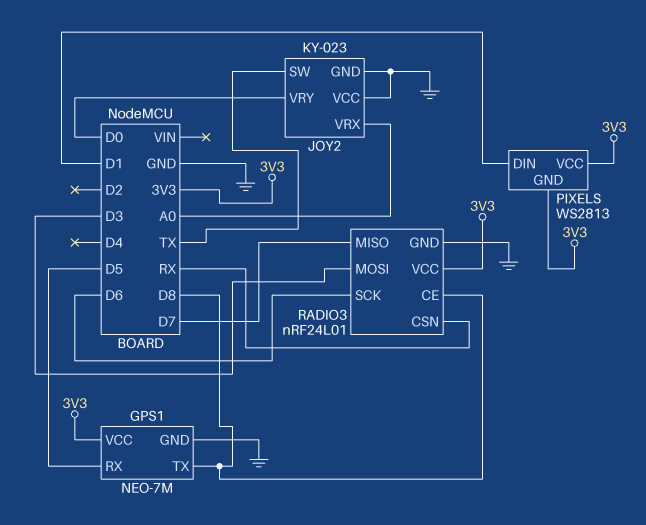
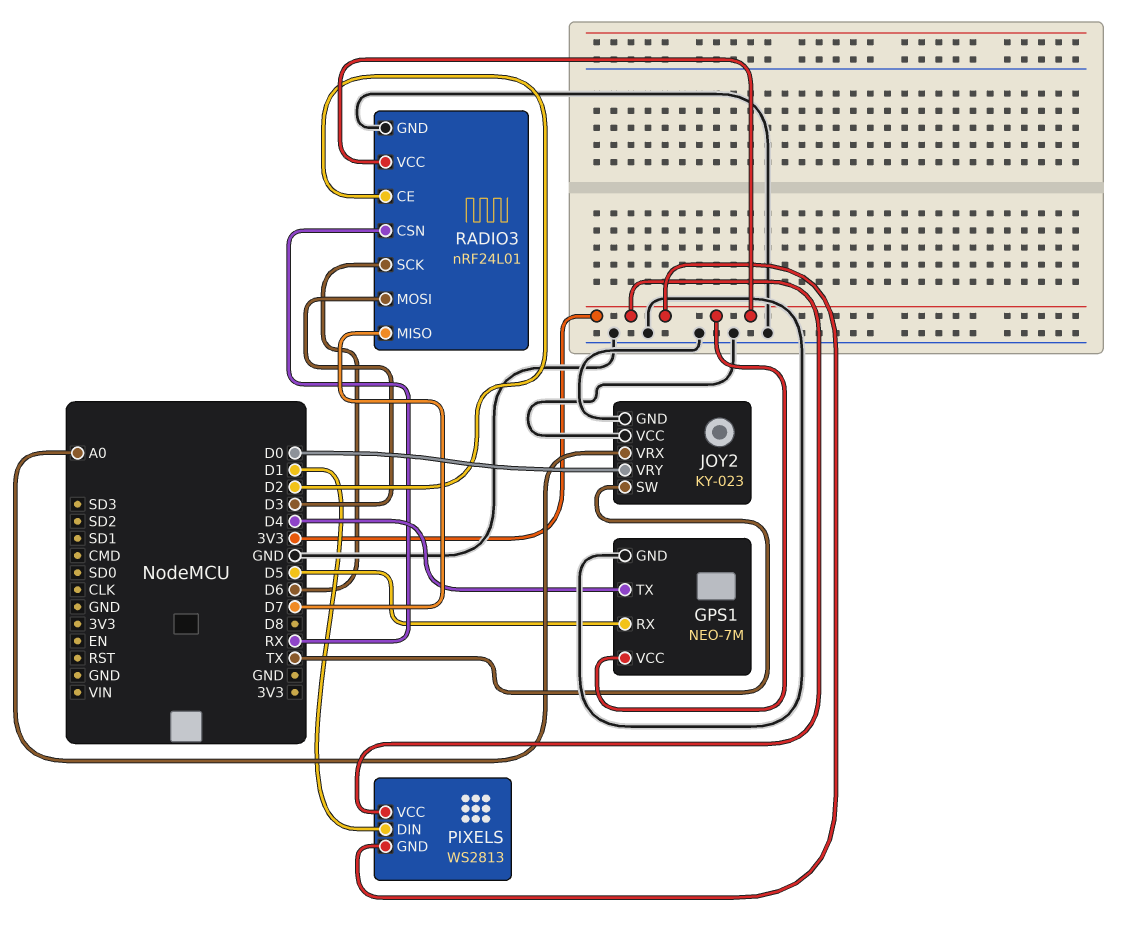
GPS1 pin TX: D8 -> D4
RADIO3 pin CE: D8 -> D2

